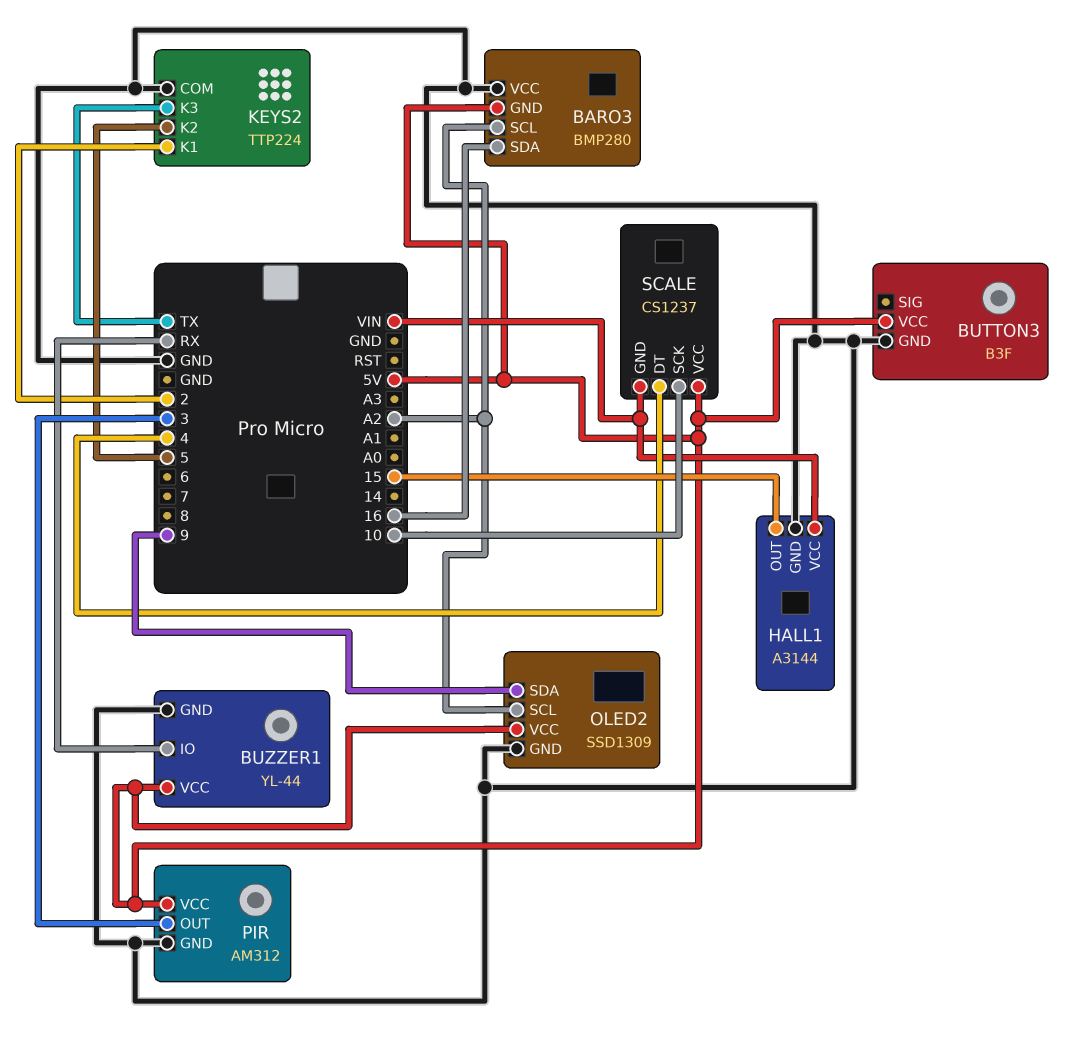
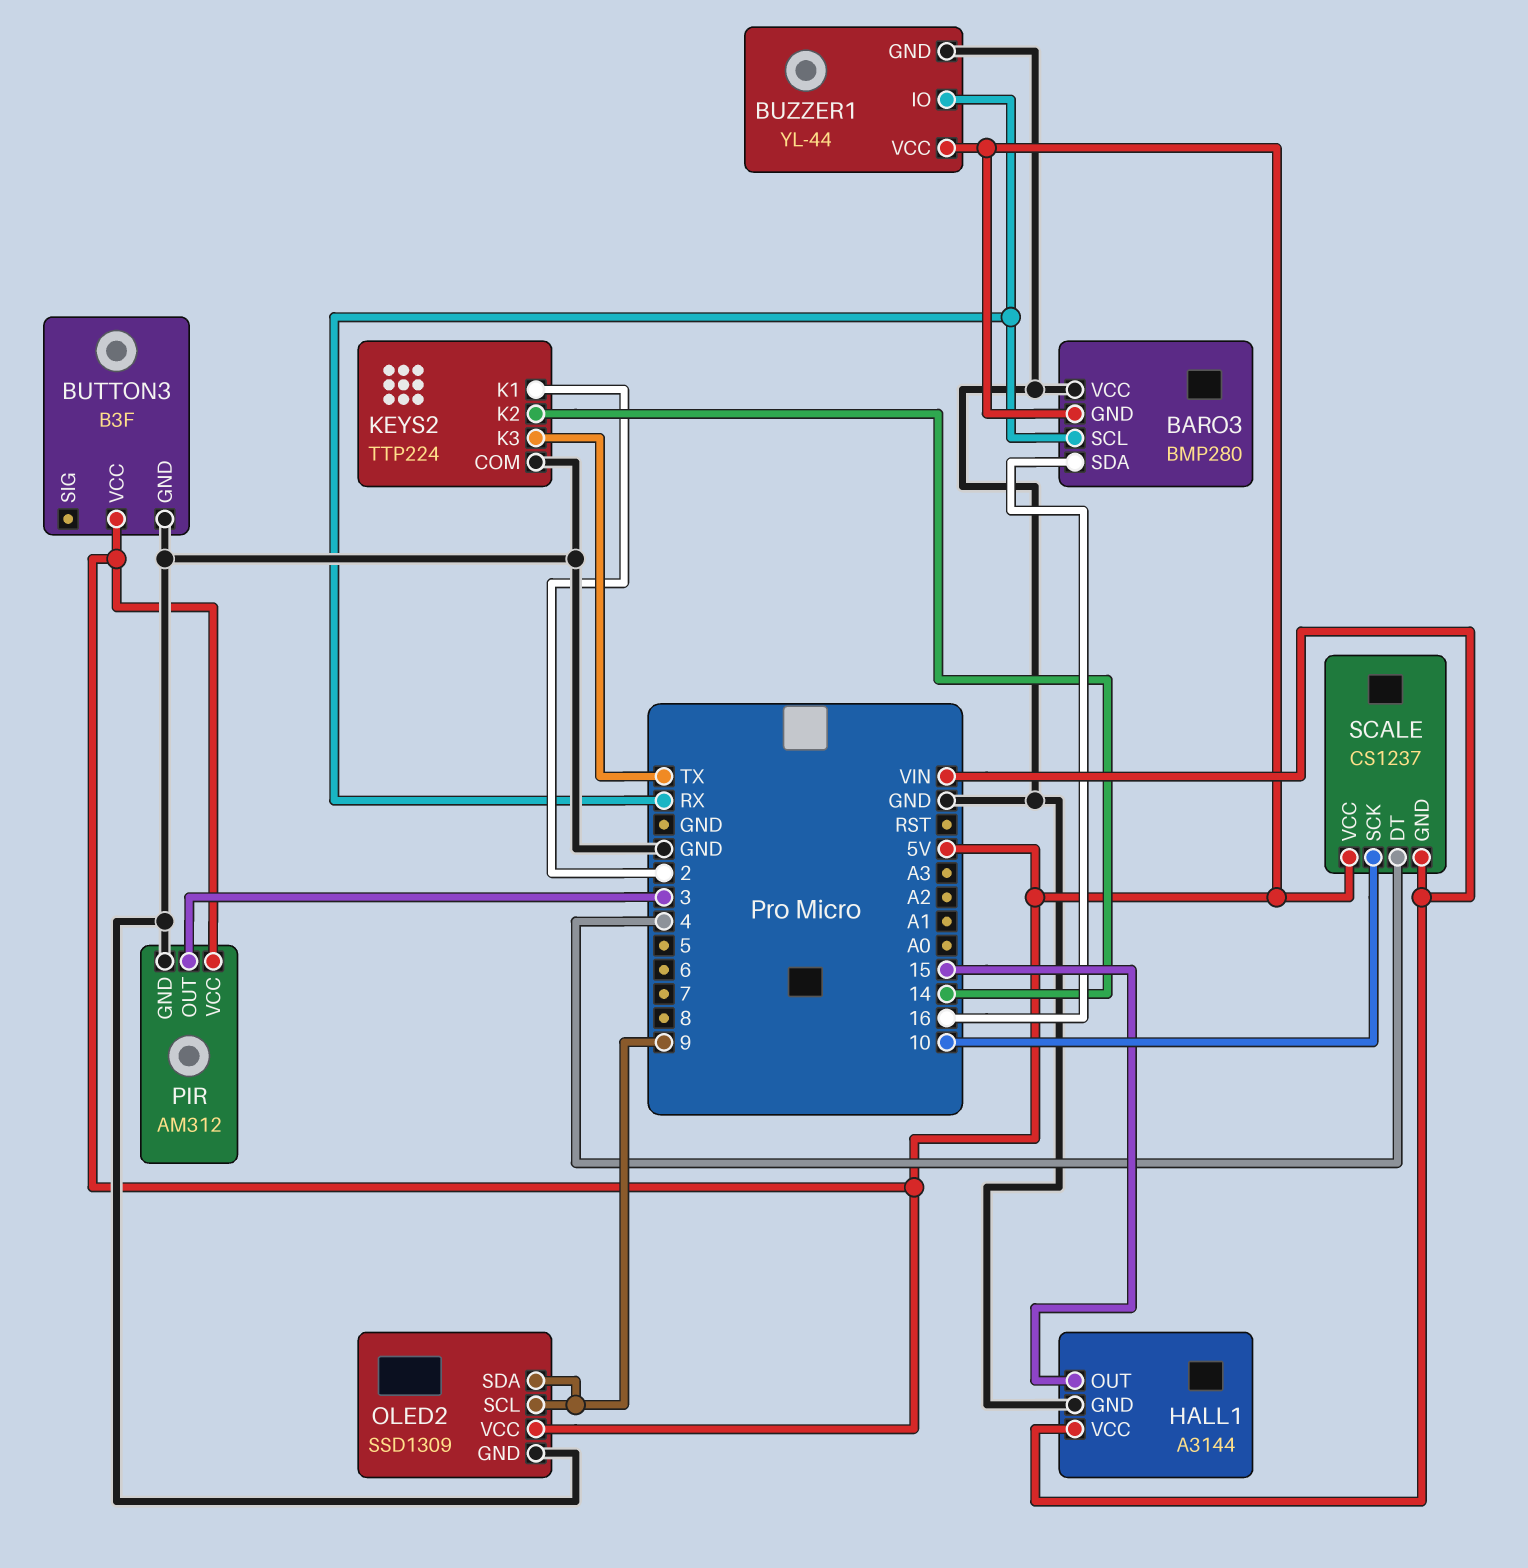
BARO3 pin SCL: A2 -> RX
KEYS2 pin K2: 5 -> 14
OLED2 pin SCL: A2 -> 9

